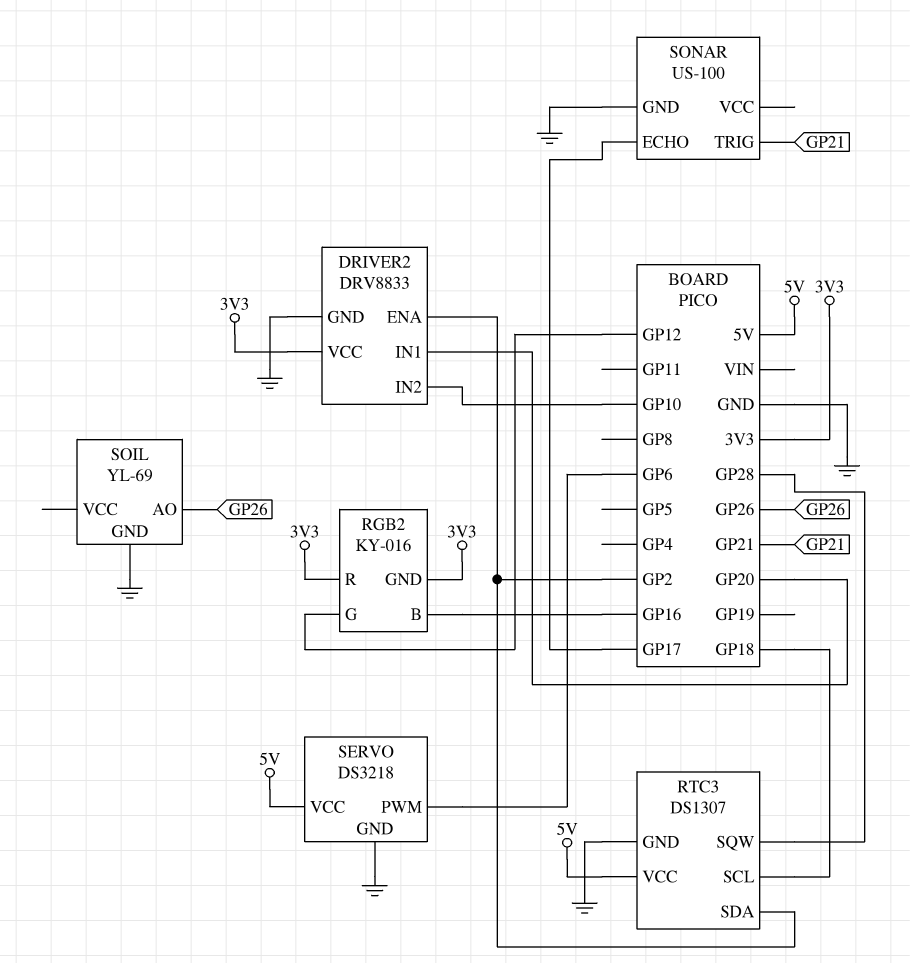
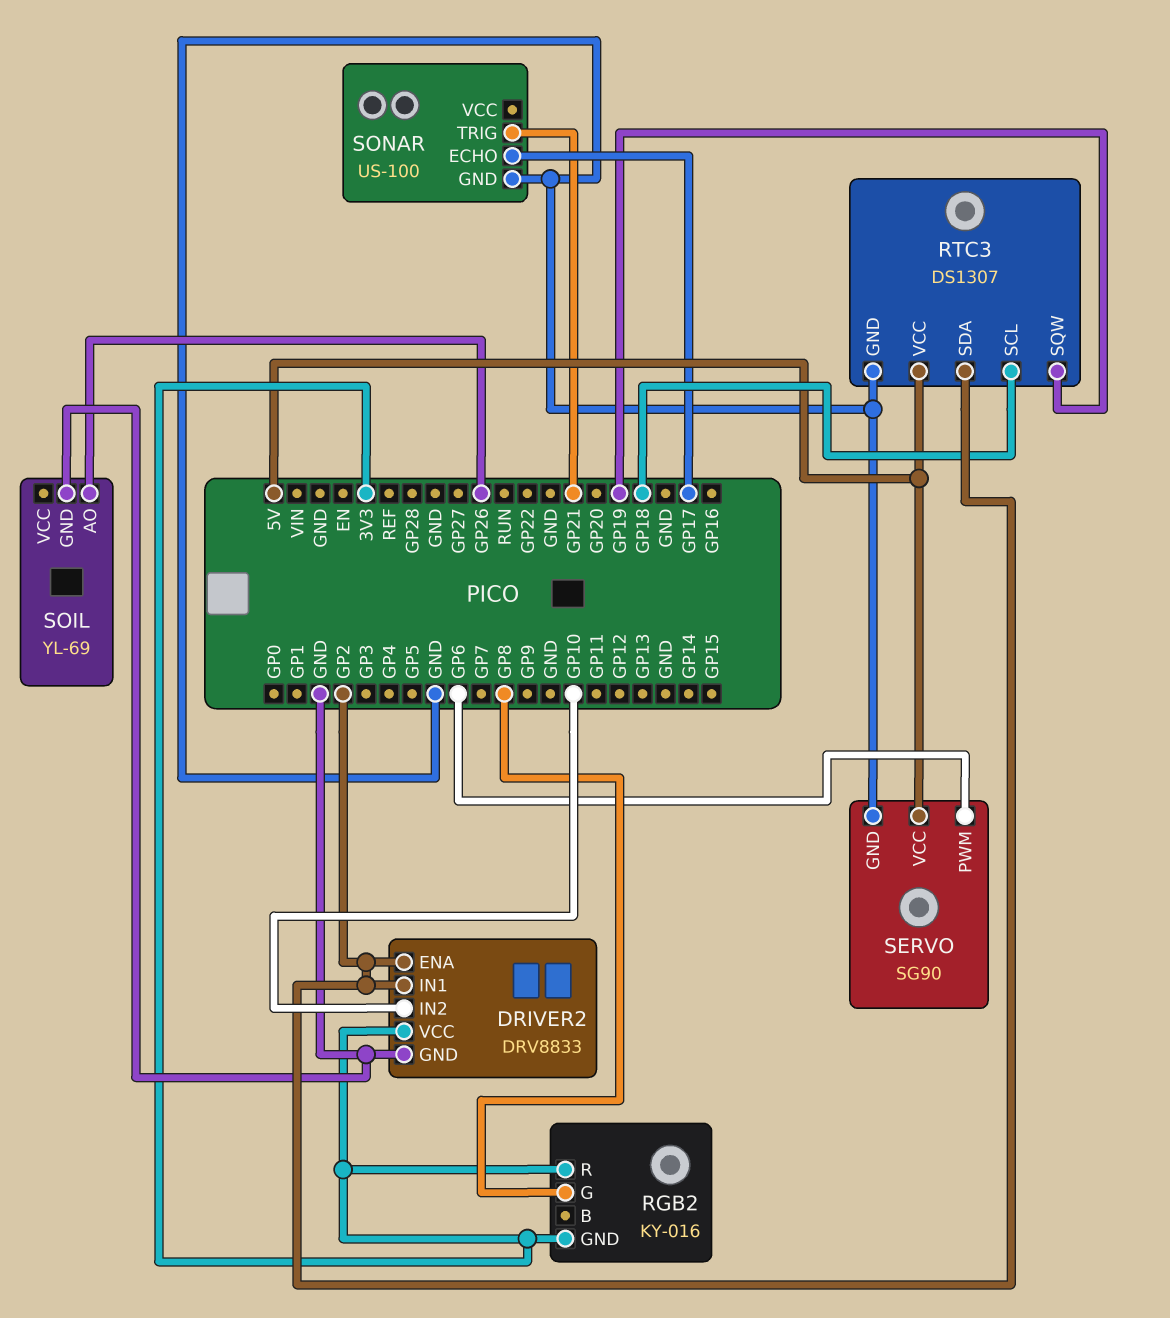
DRIVER2 pin IN1: GP20 -> GP2
RGB2 pin B: GP16 -> none
RGB2 pin G: GP12 -> GP8
RTC3 pin SQW: GP28 -> GP19
SERVO: DS3218 -> SG90

